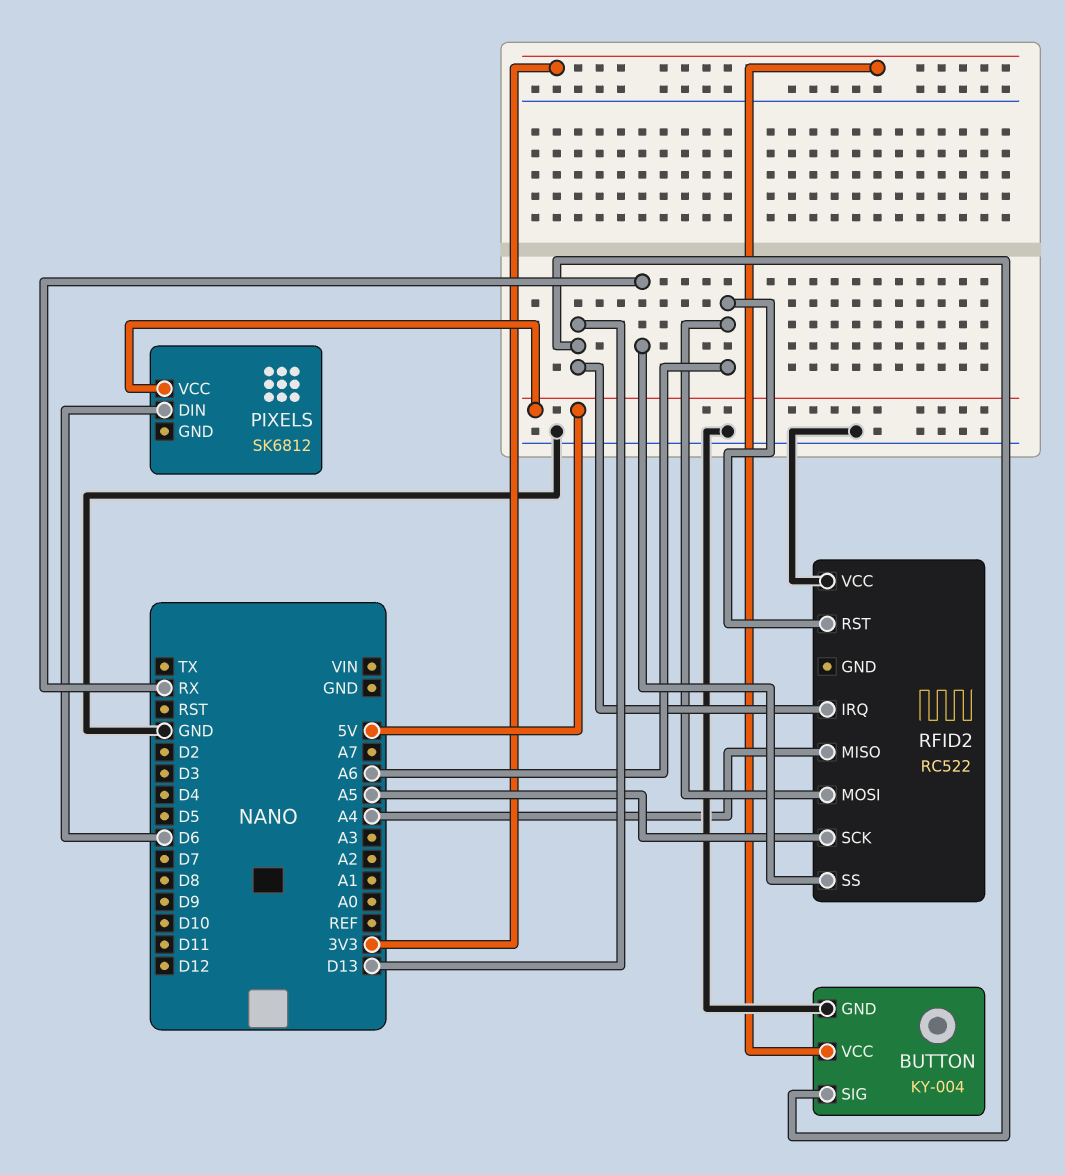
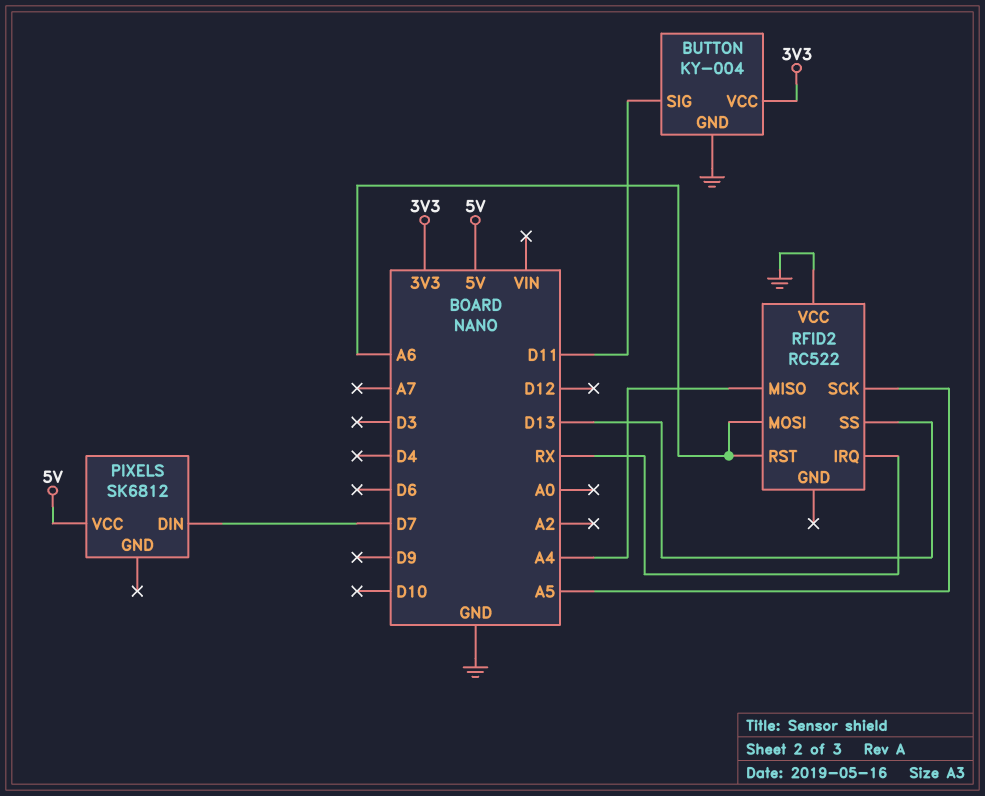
BUTTON pin SIG: D13 -> D11
PIXELS pin DIN: D6 -> D7
RFID2 pin IRQ: D13 -> RX
RFID2 pin SS: RX -> D13

